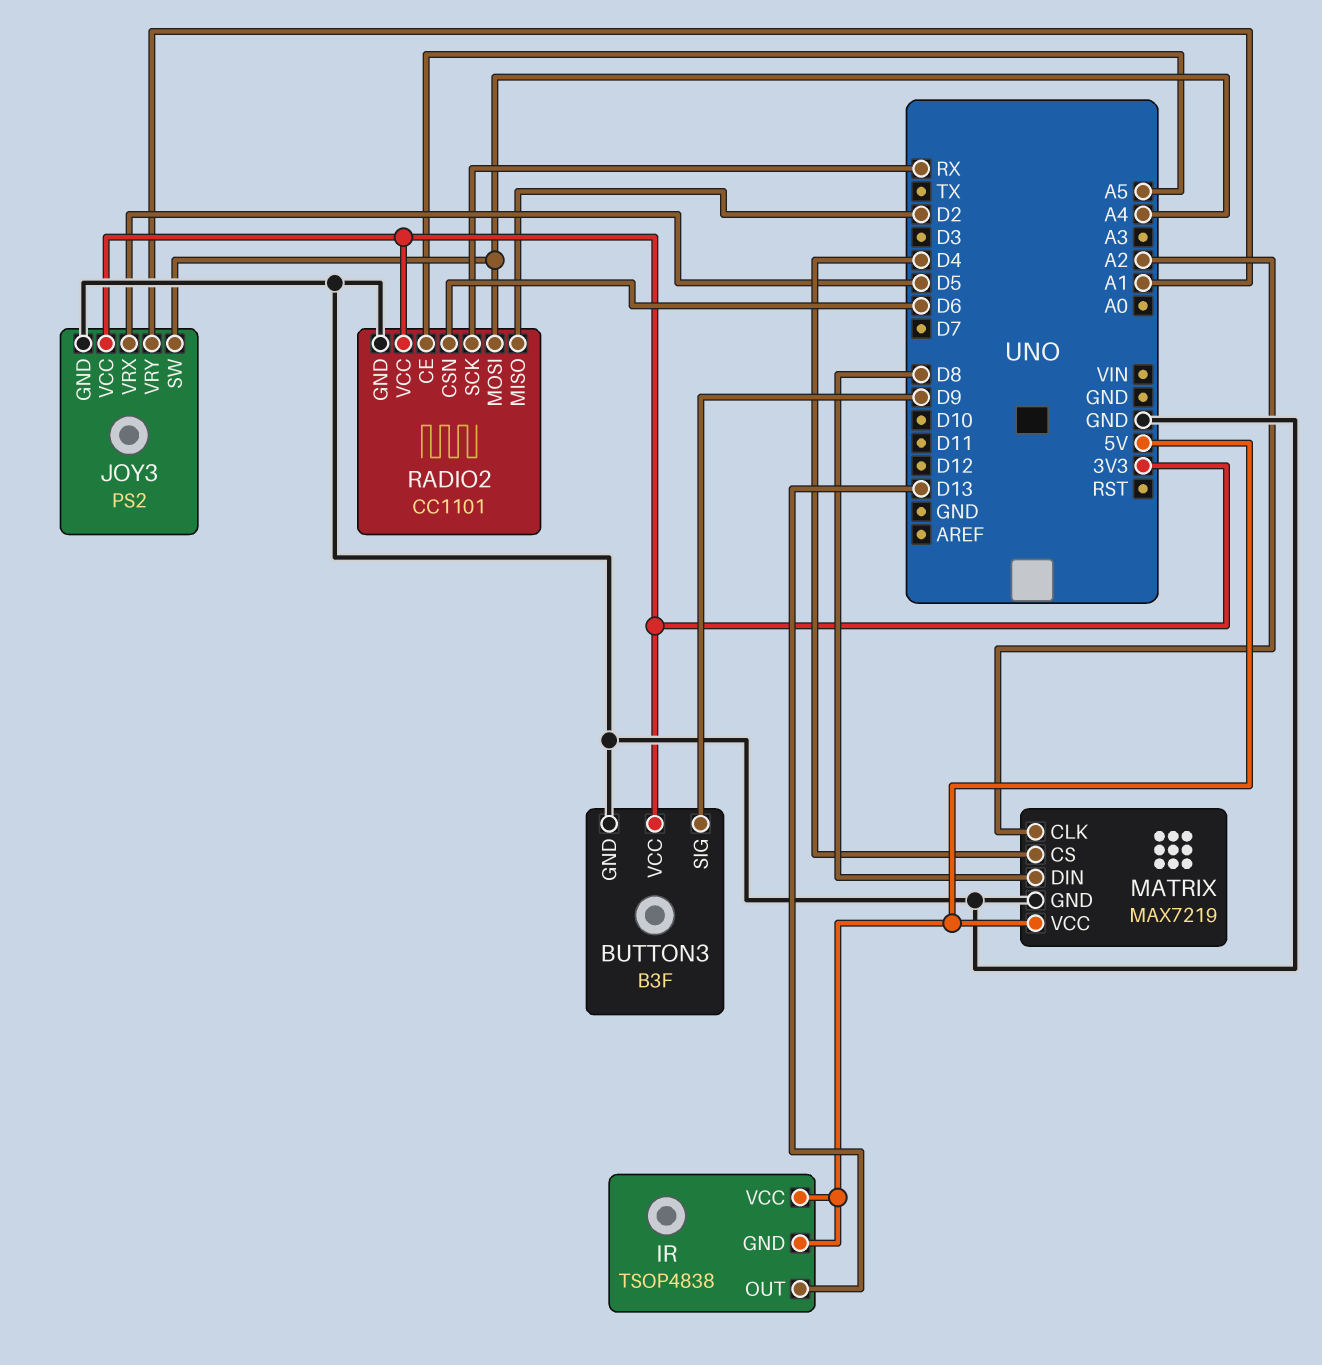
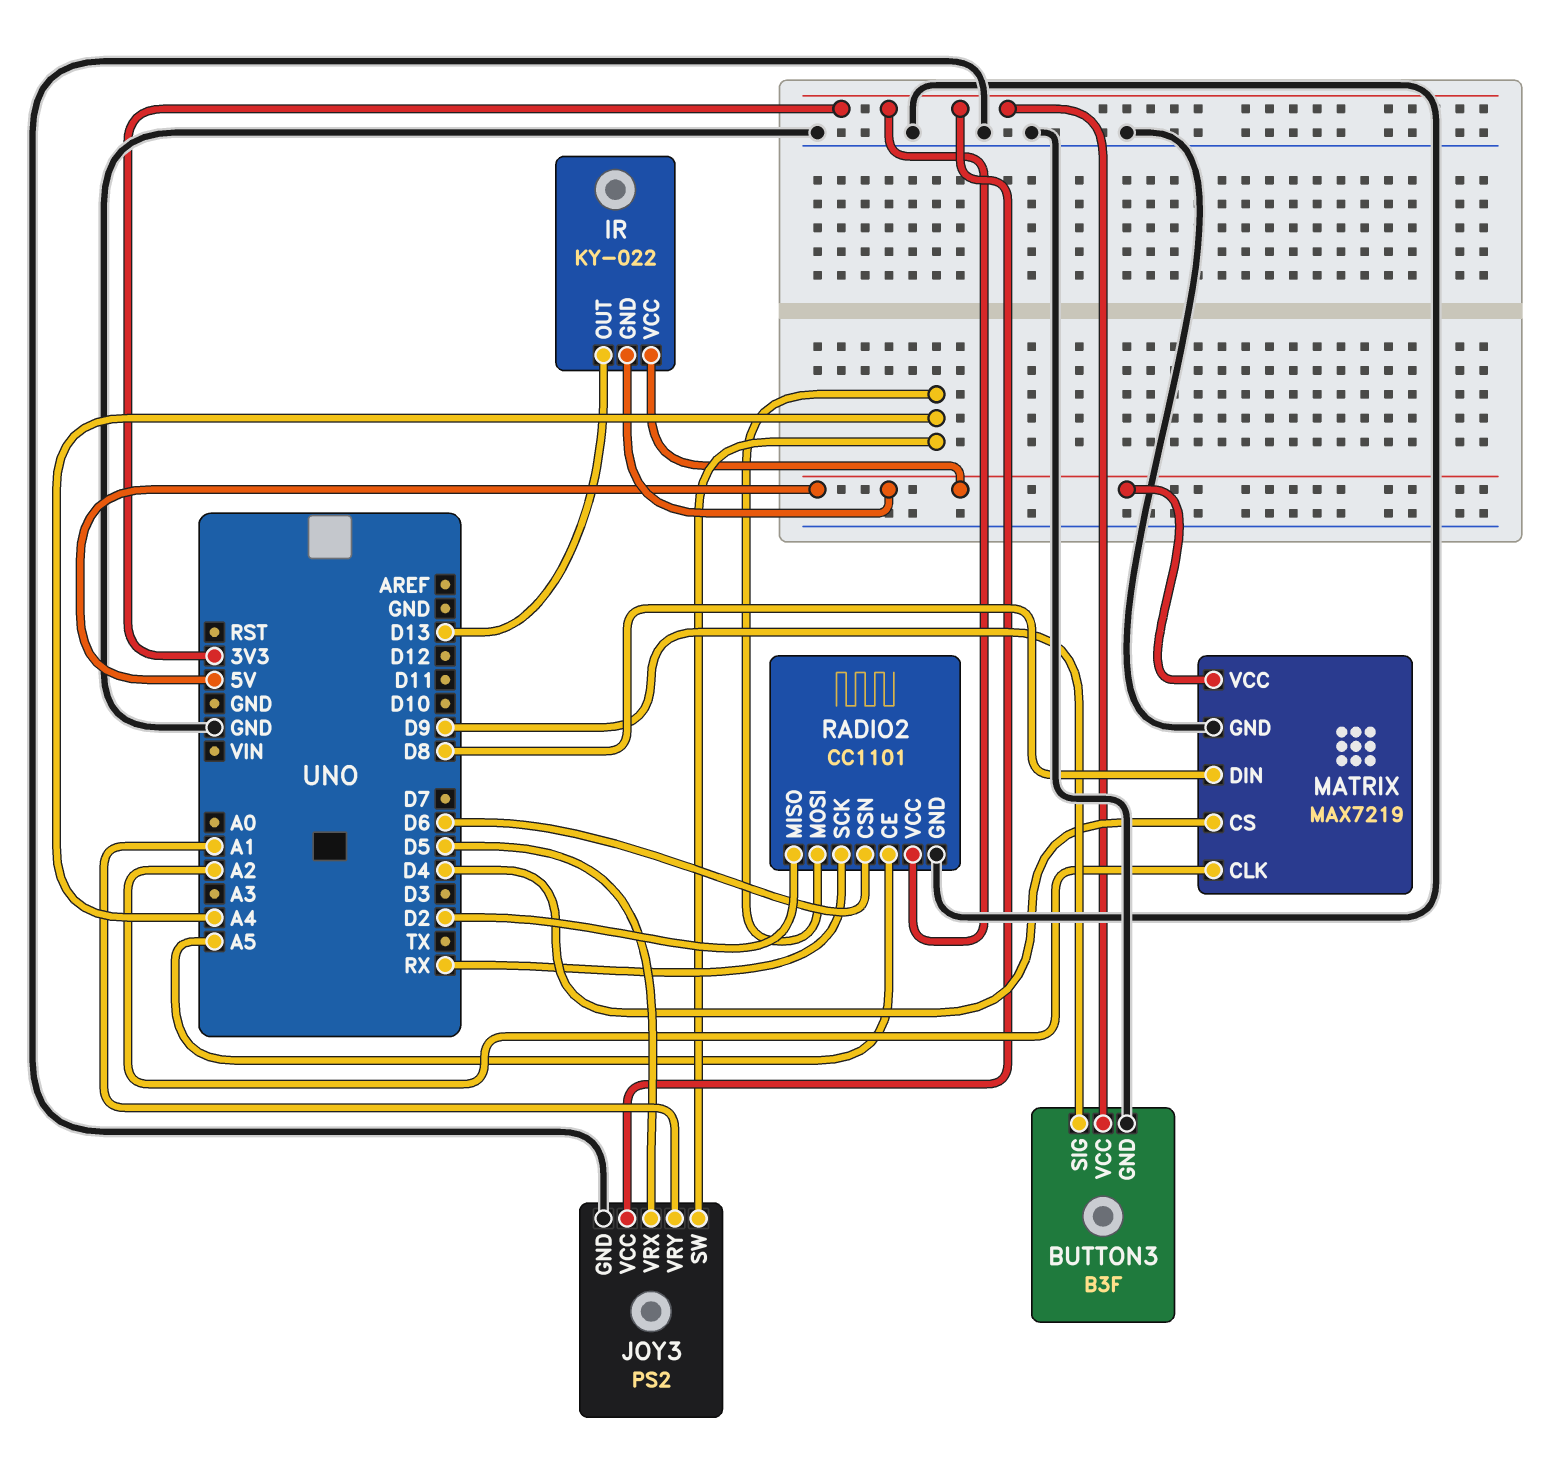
IR: TSOP4838 -> KY-022

